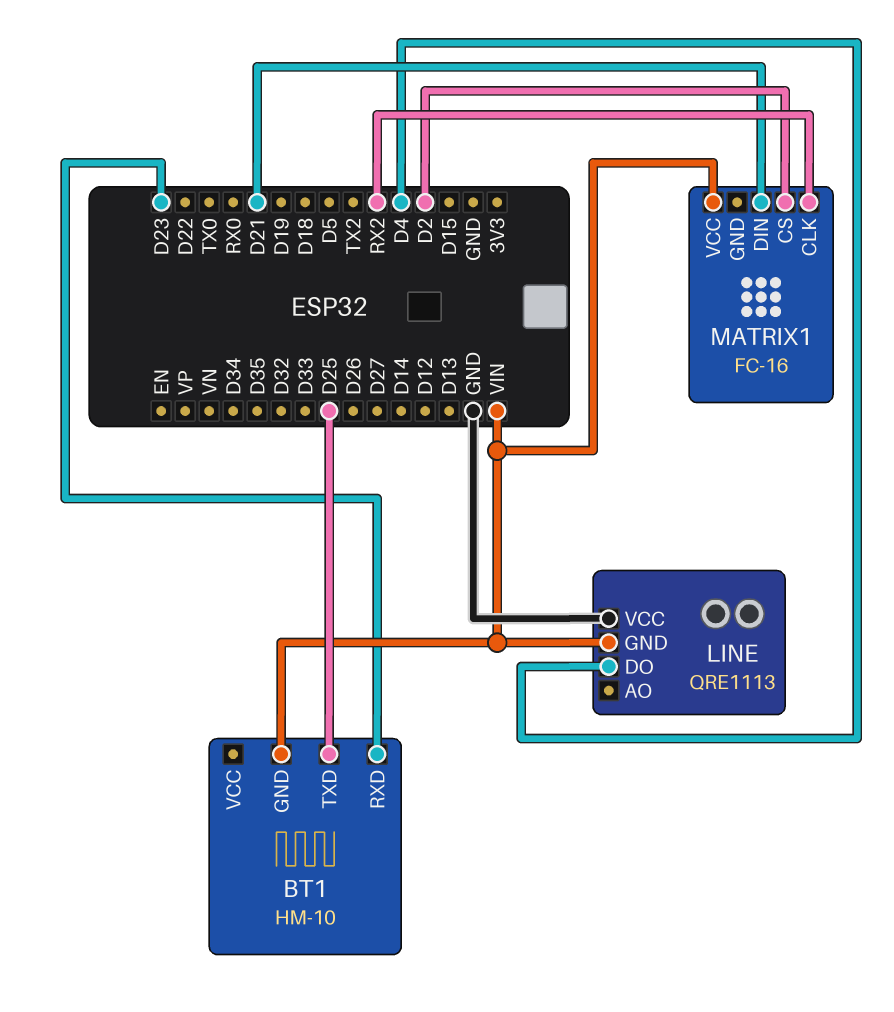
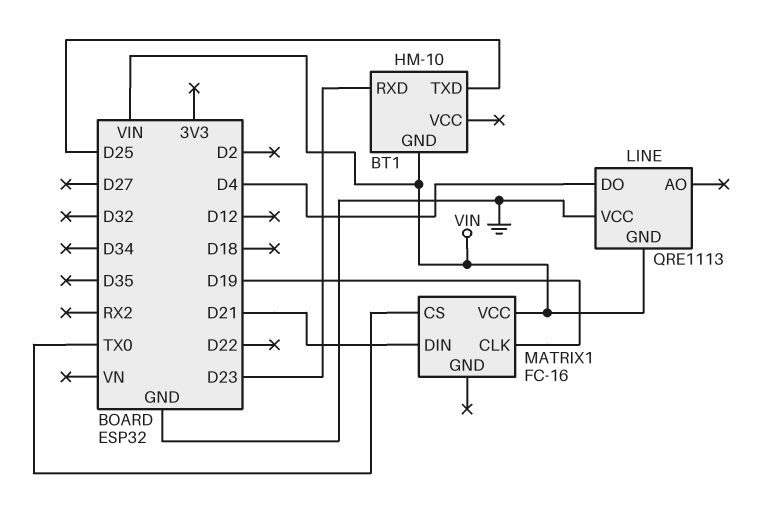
MATRIX1 pin CLK: RX2 -> D19
MATRIX1 pin CS: D2 -> TX0

